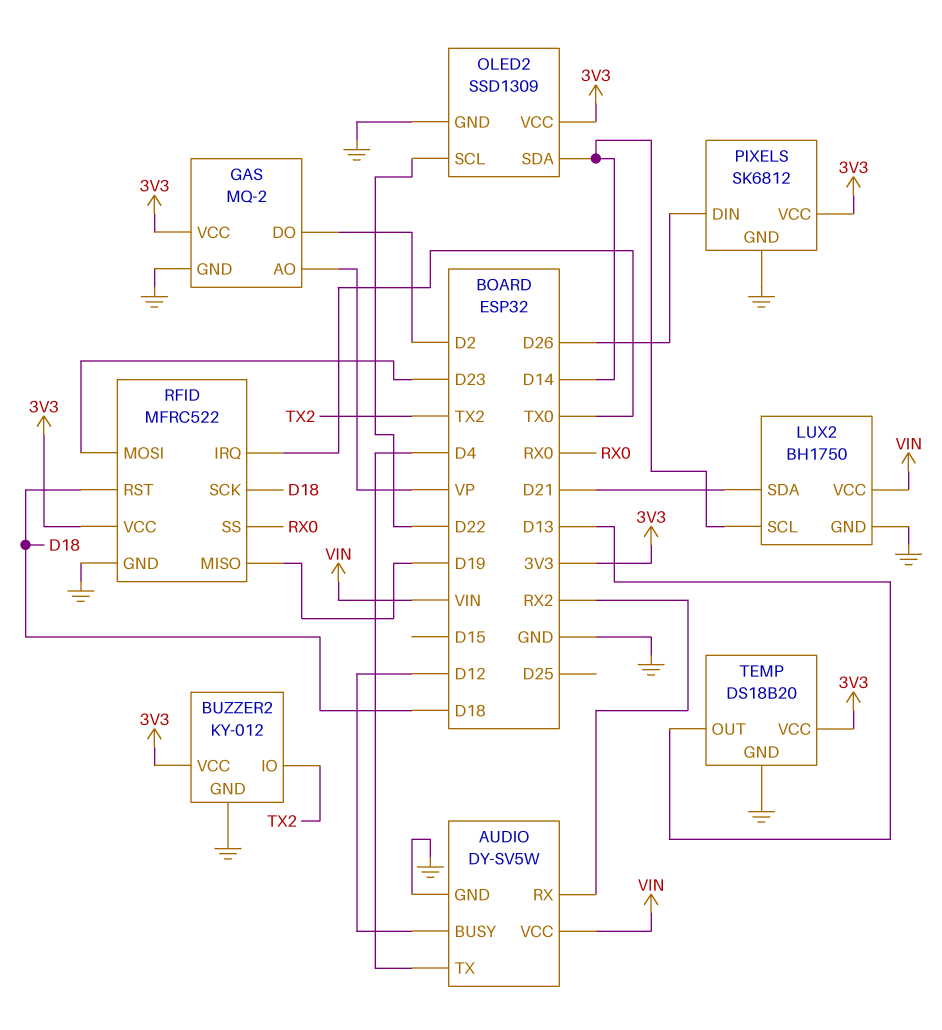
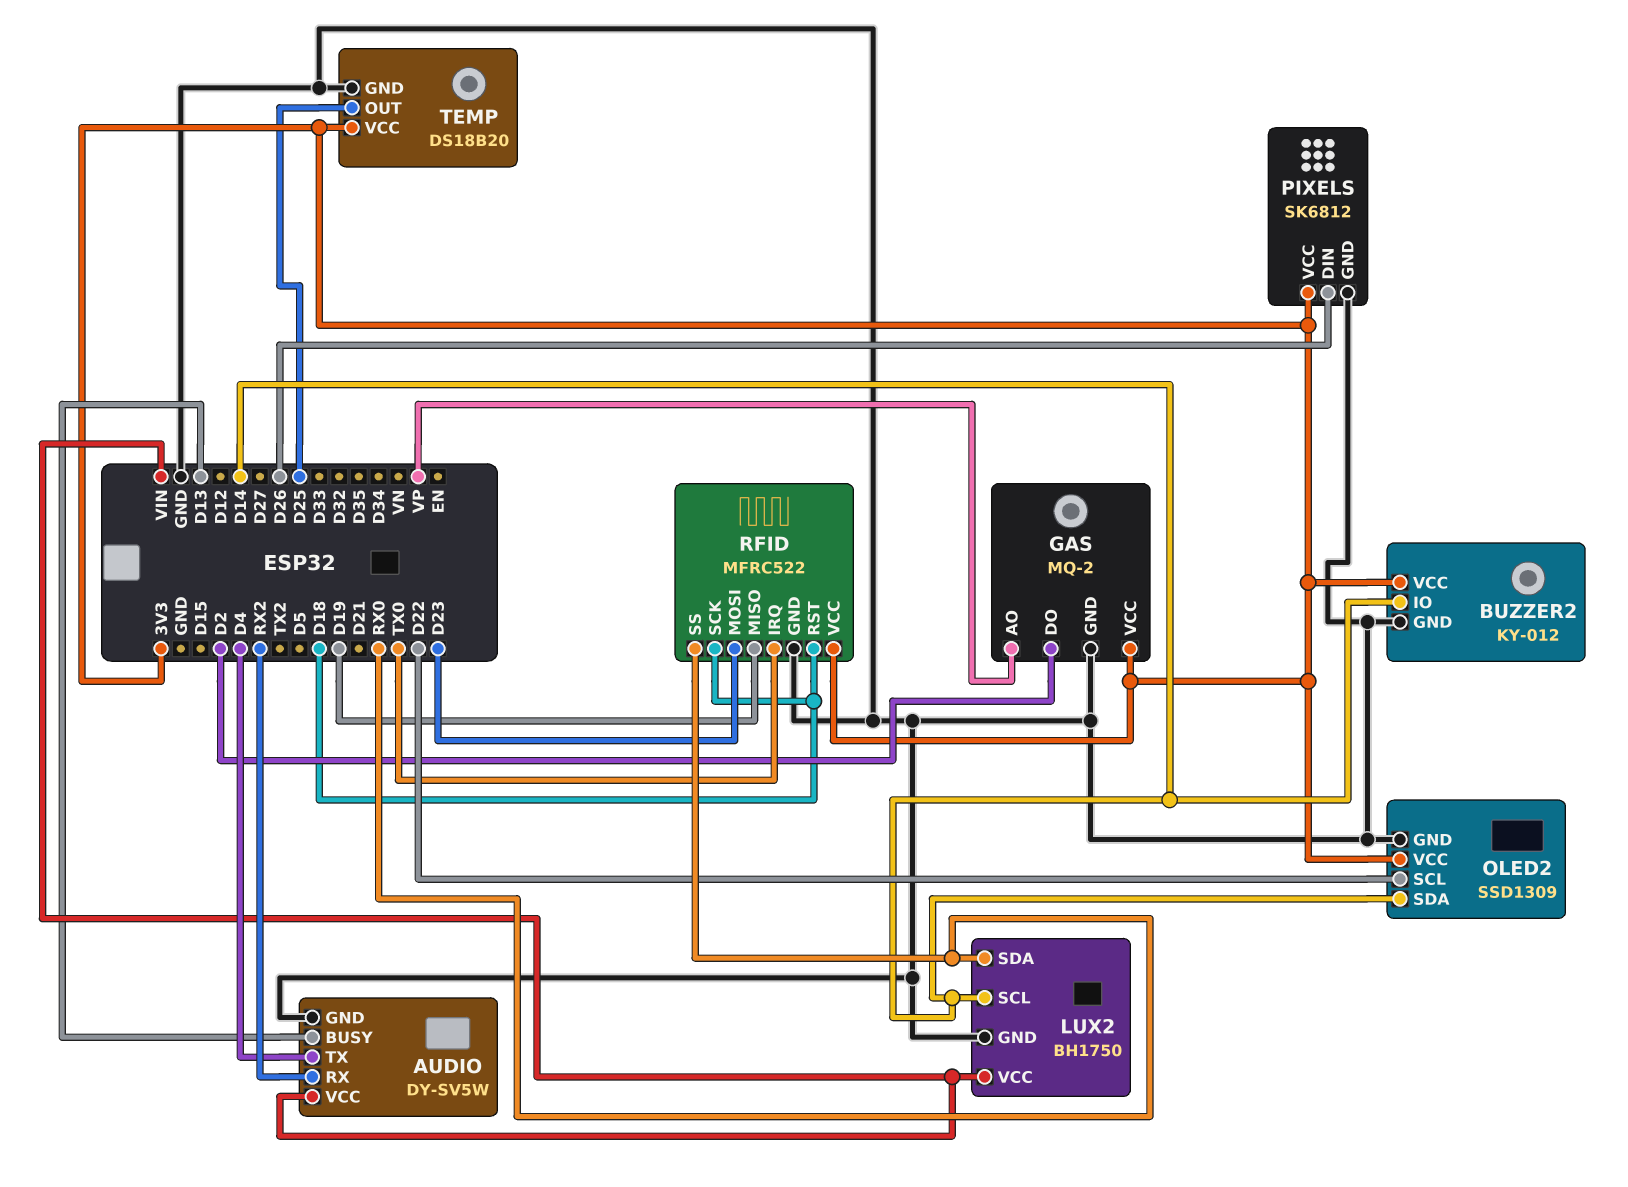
AUDIO pin BUSY: D12 -> D13
BUZZER2 pin IO: TX2 -> D14
LUX2 pin SDA: D21 -> RX0
TEMP pin OUT: D13 -> D25

